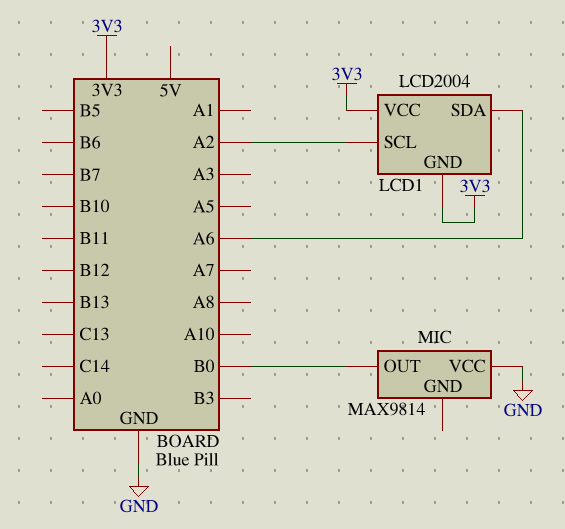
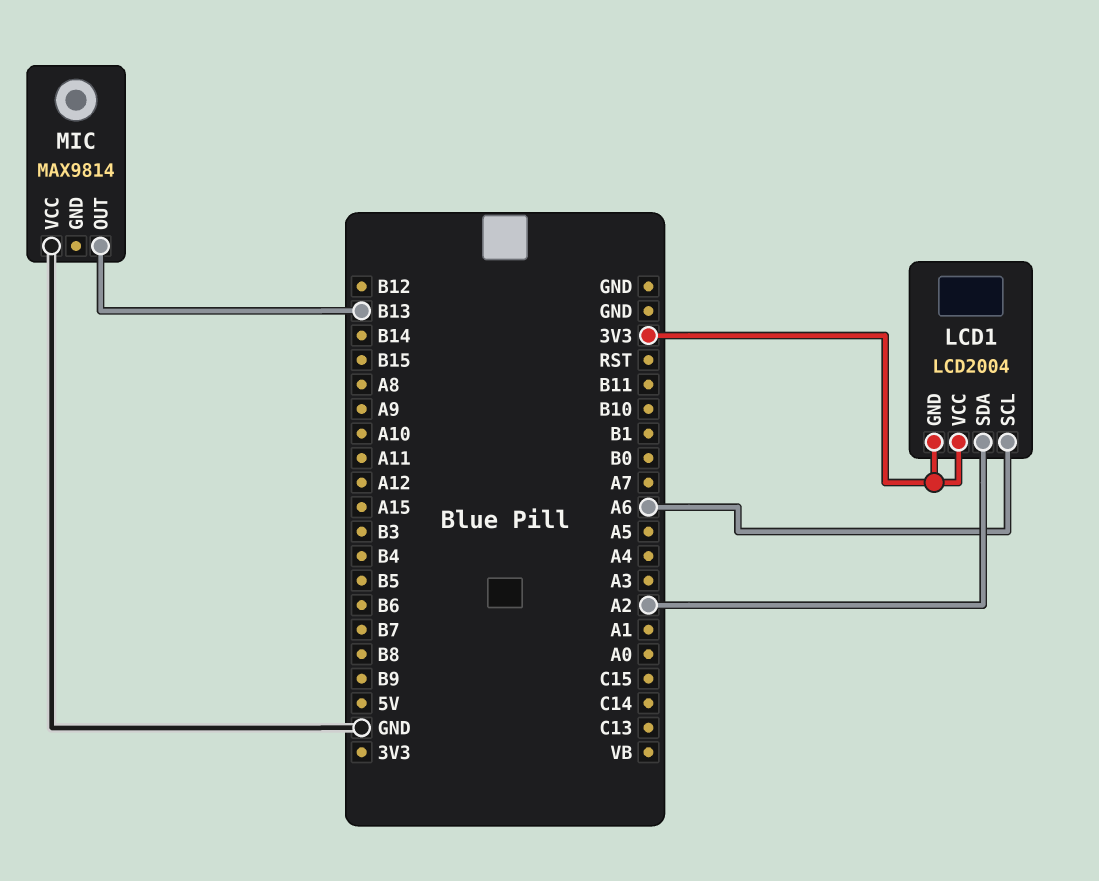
LCD1 pin SCL: A2 -> A6
LCD1 pin SDA: A6 -> A2
MIC pin OUT: B0 -> B13

